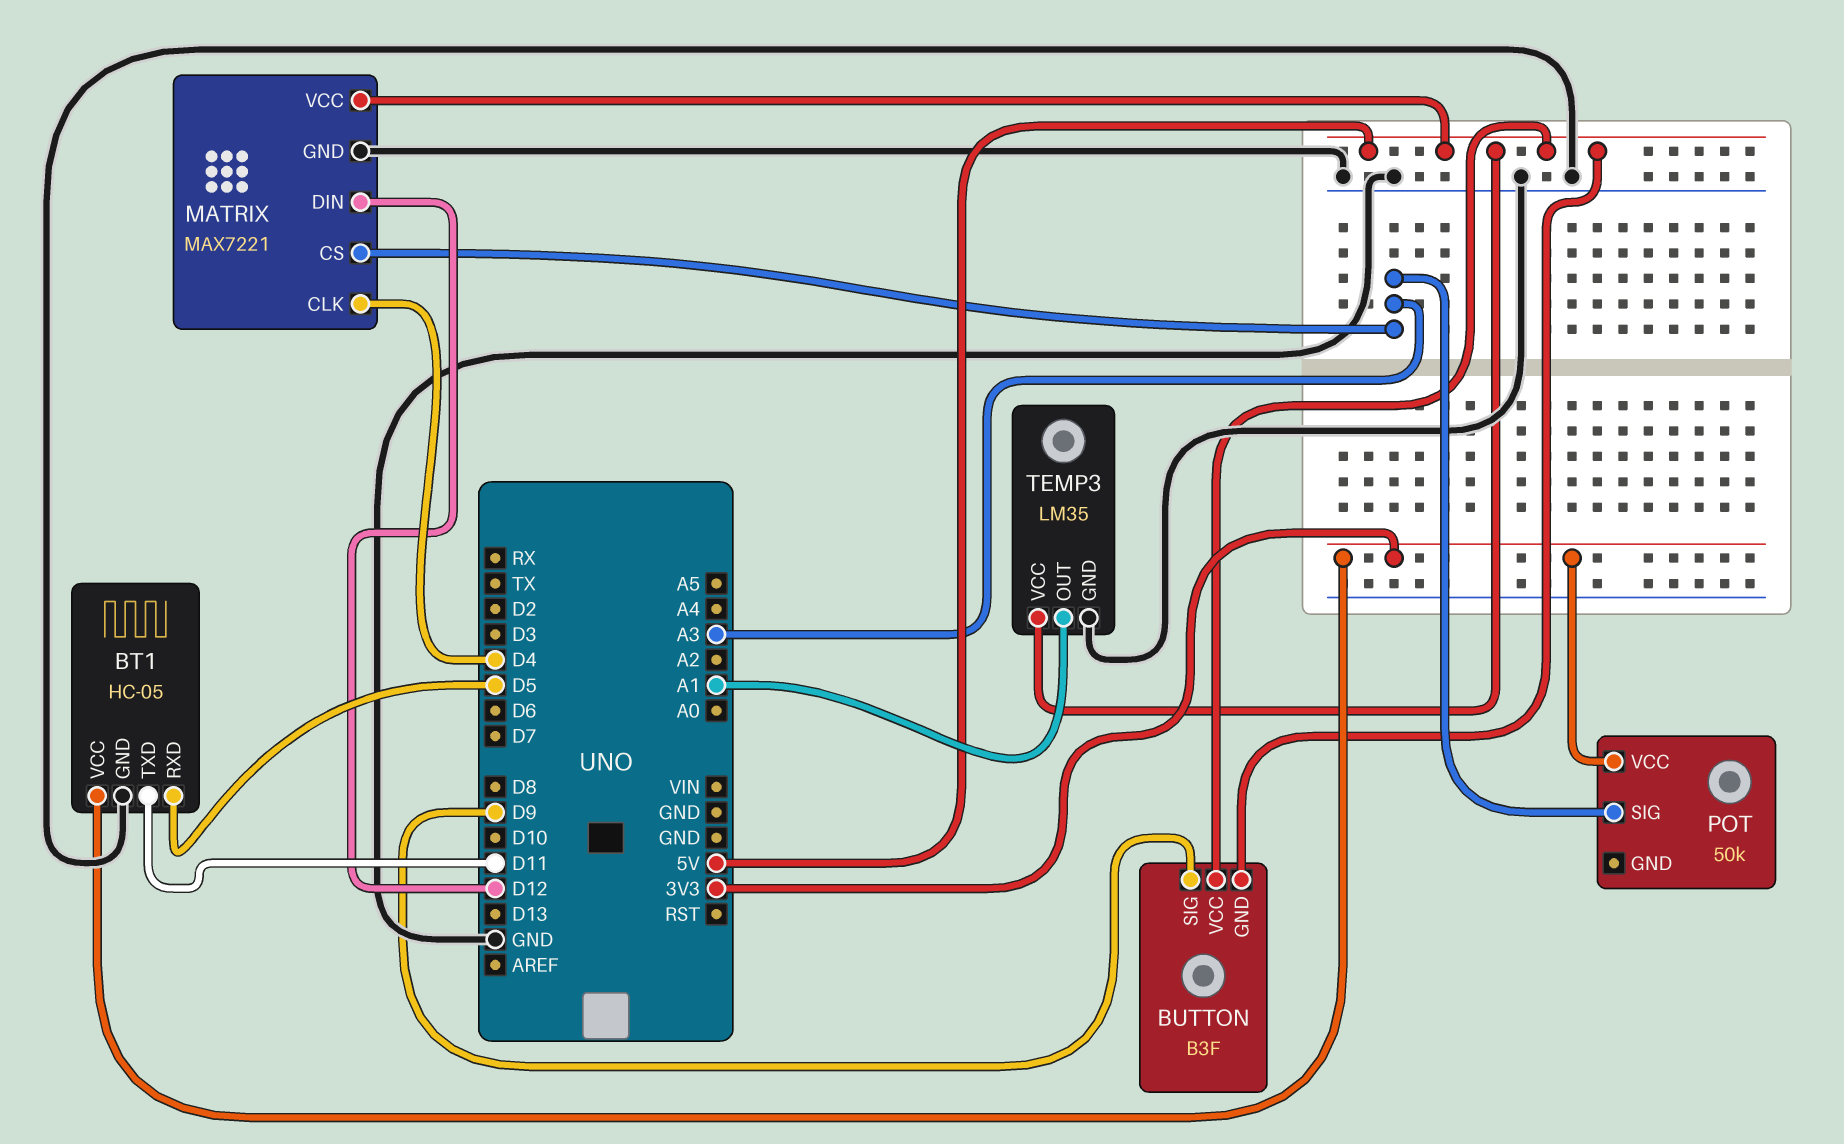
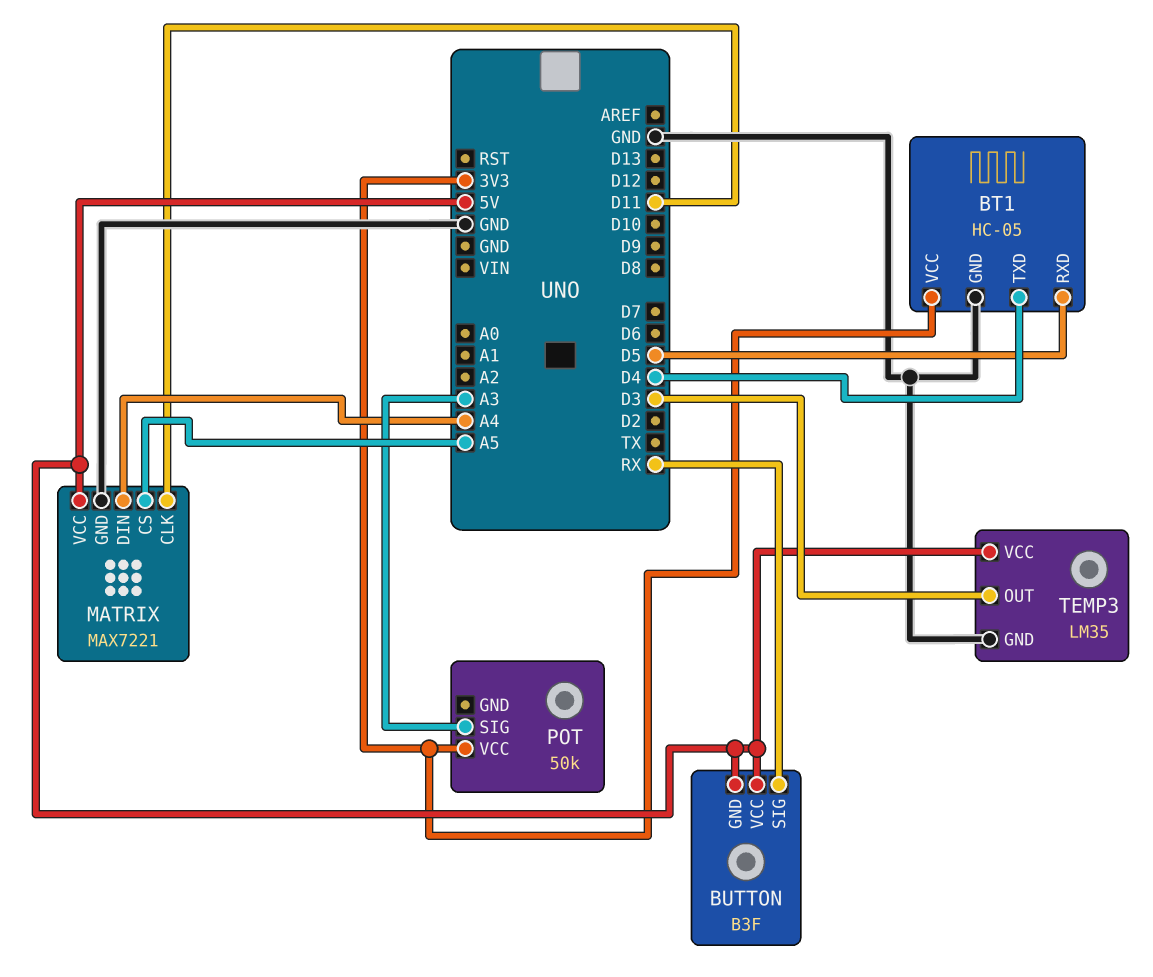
BT1 pin TXD: D11 -> D4
BUTTON pin SIG: D9 -> RX
MATRIX pin CLK: D4 -> D11
MATRIX pin CS: A3 -> A5
MATRIX pin DIN: D12 -> A4
TEMP3 pin OUT: A1 -> D3

